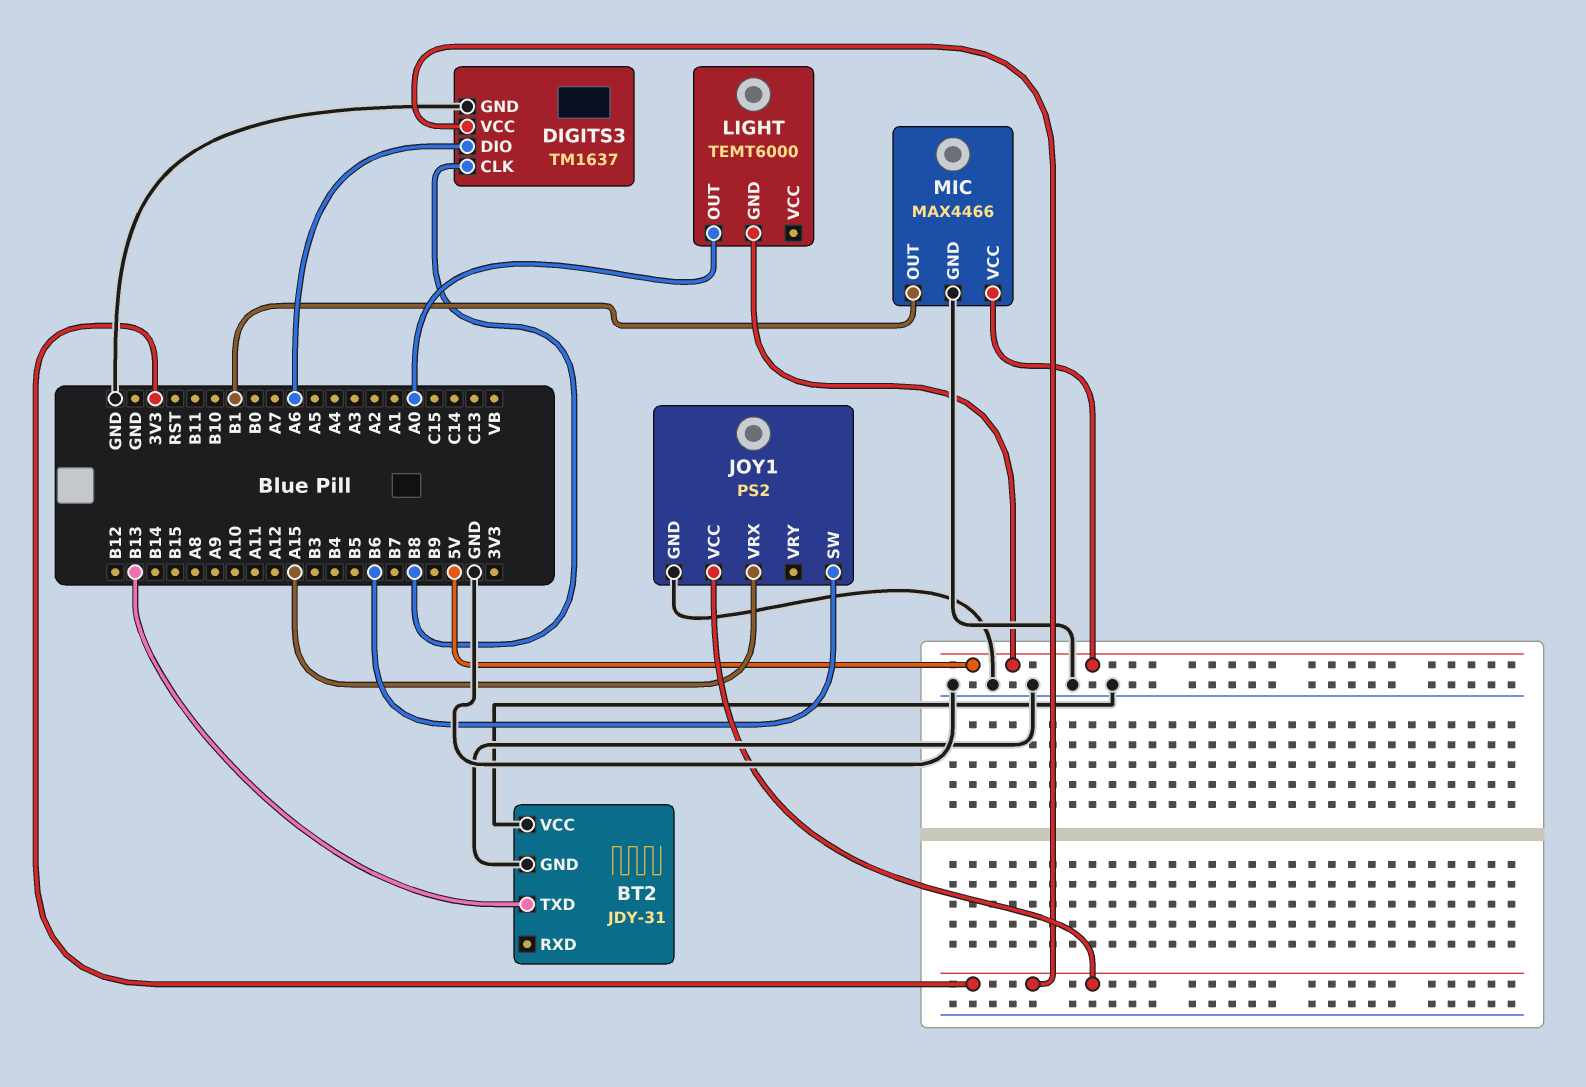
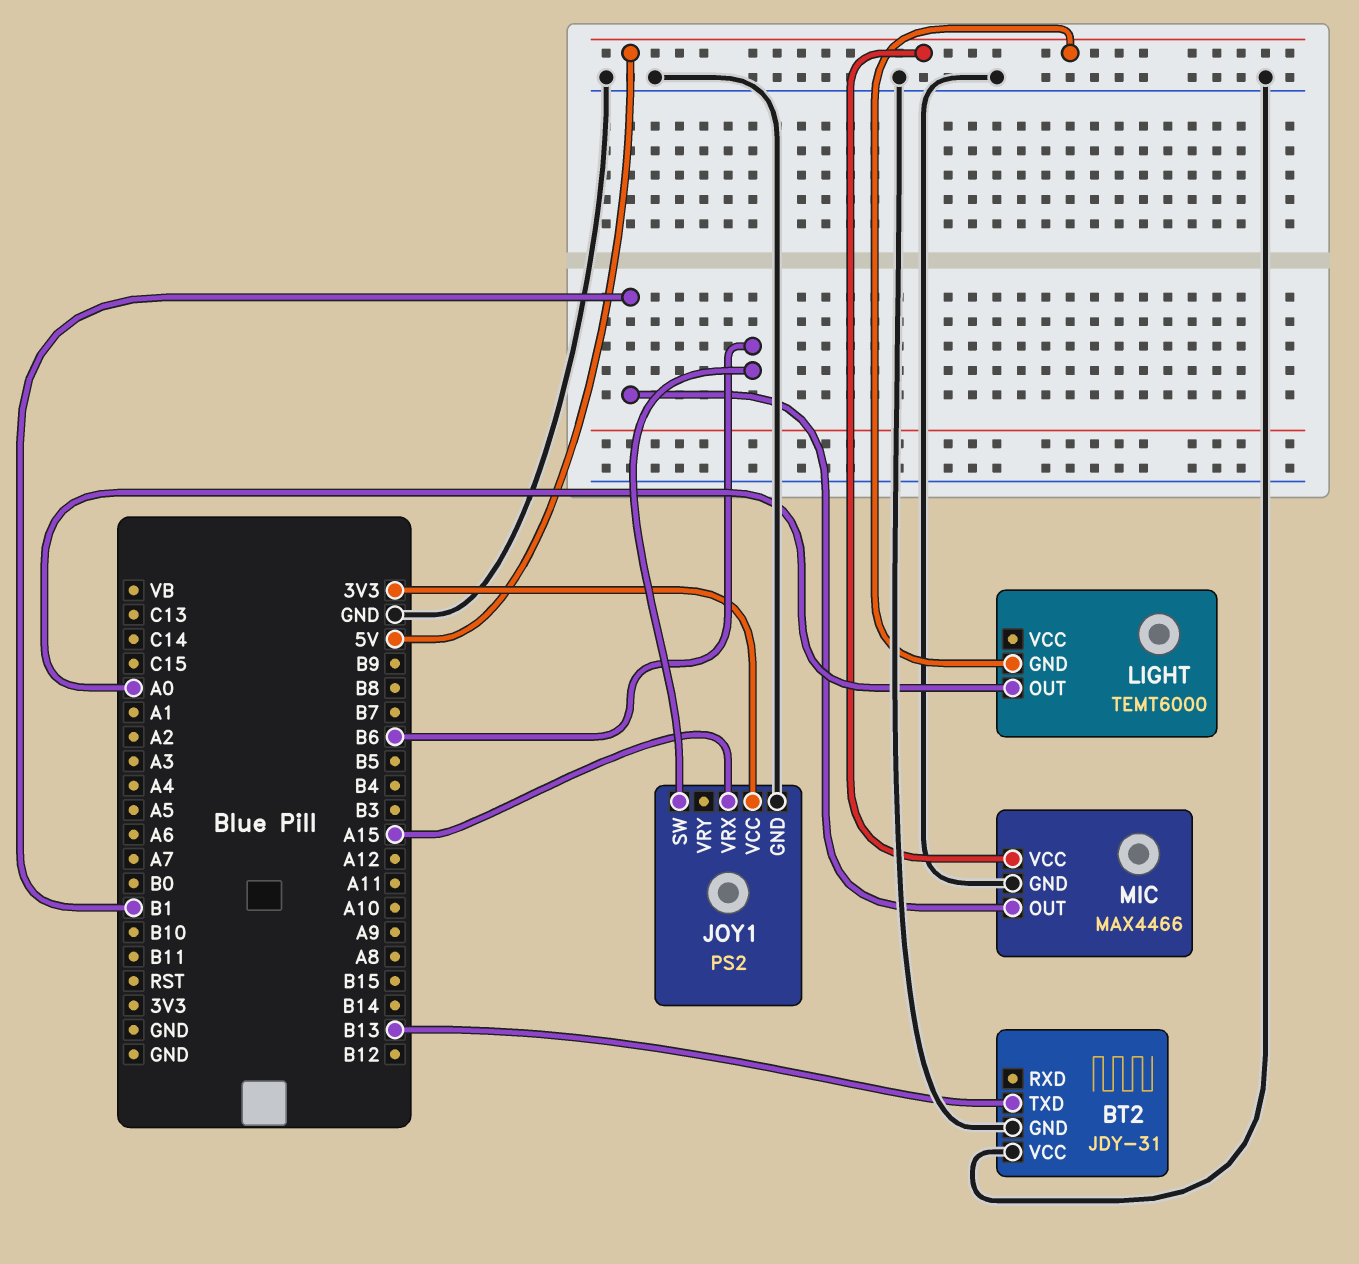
DIGITS3: TM1637 -> none
DIGITS3 pin CLK: B8 -> none
DIGITS3 pin DIO: A6 -> none
DIGITS3 pin GND: GND -> none
DIGITS3 pin VCC: 3V3 -> none

